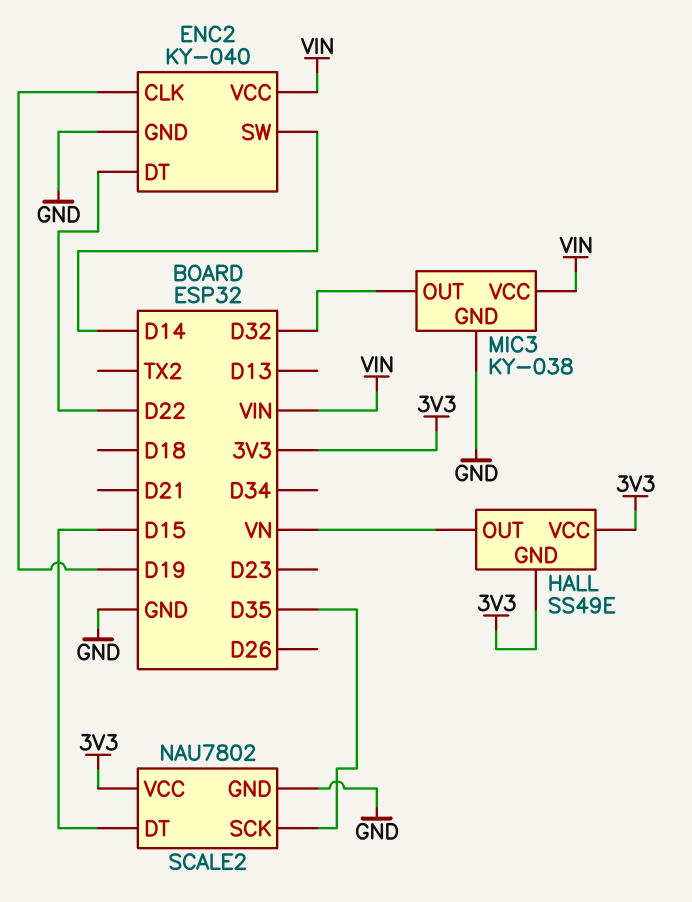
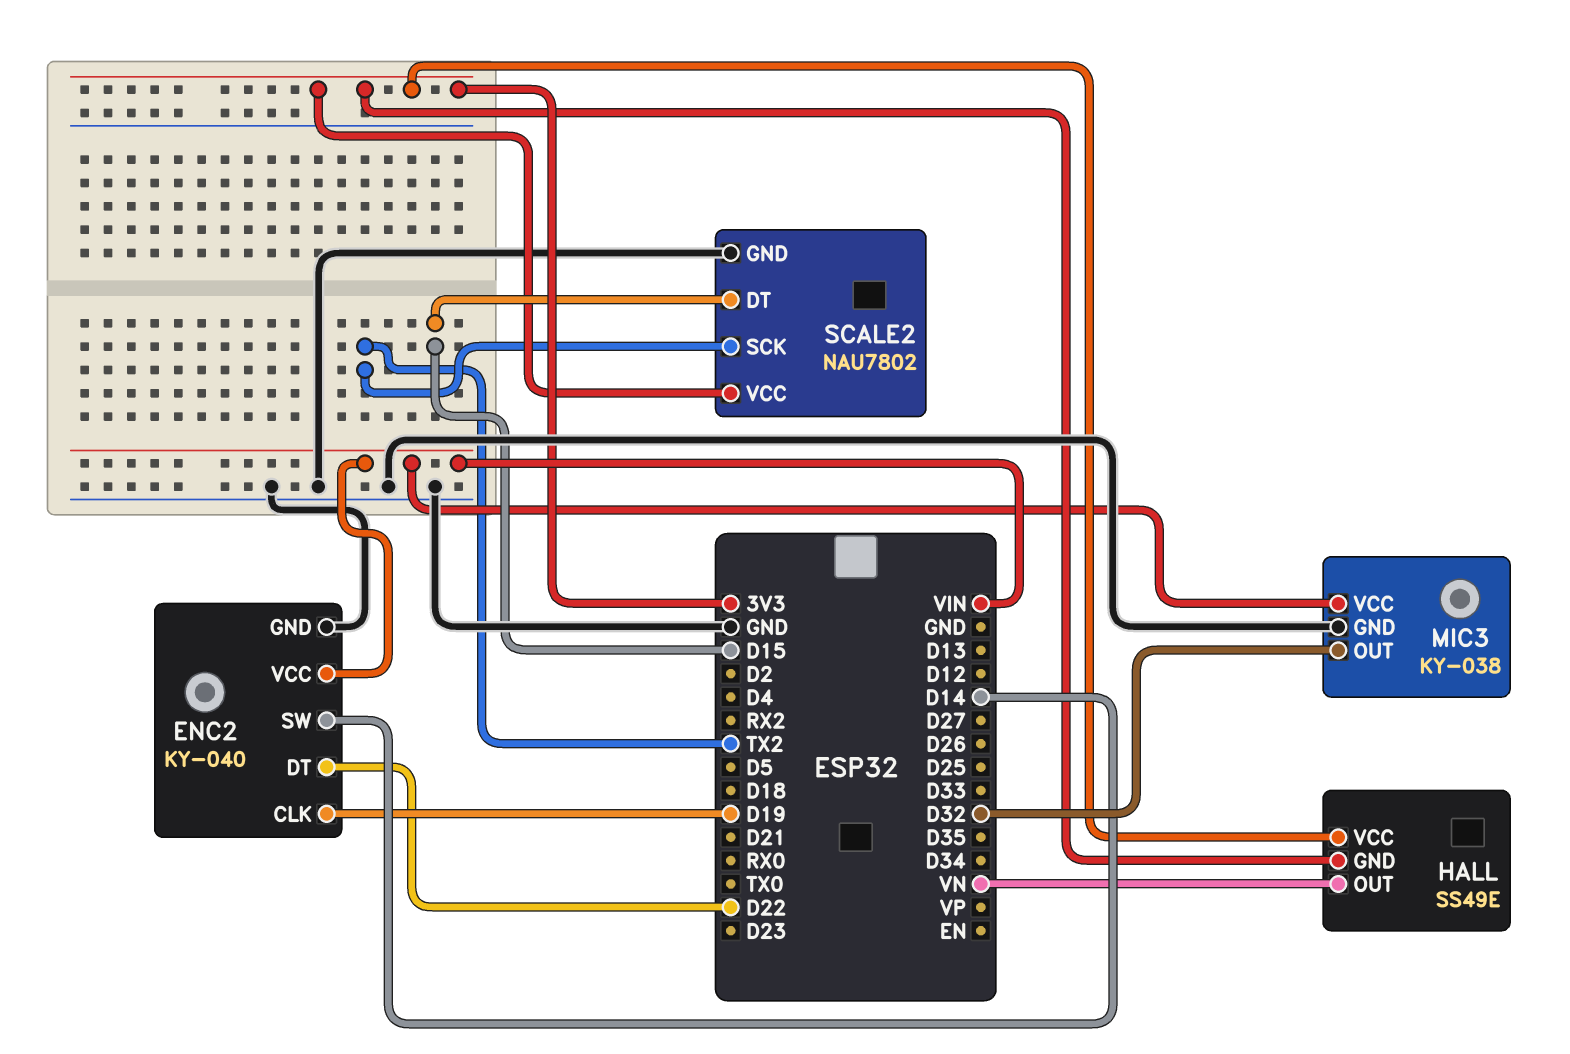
SCALE2 pin SCK: D35 -> TX2

